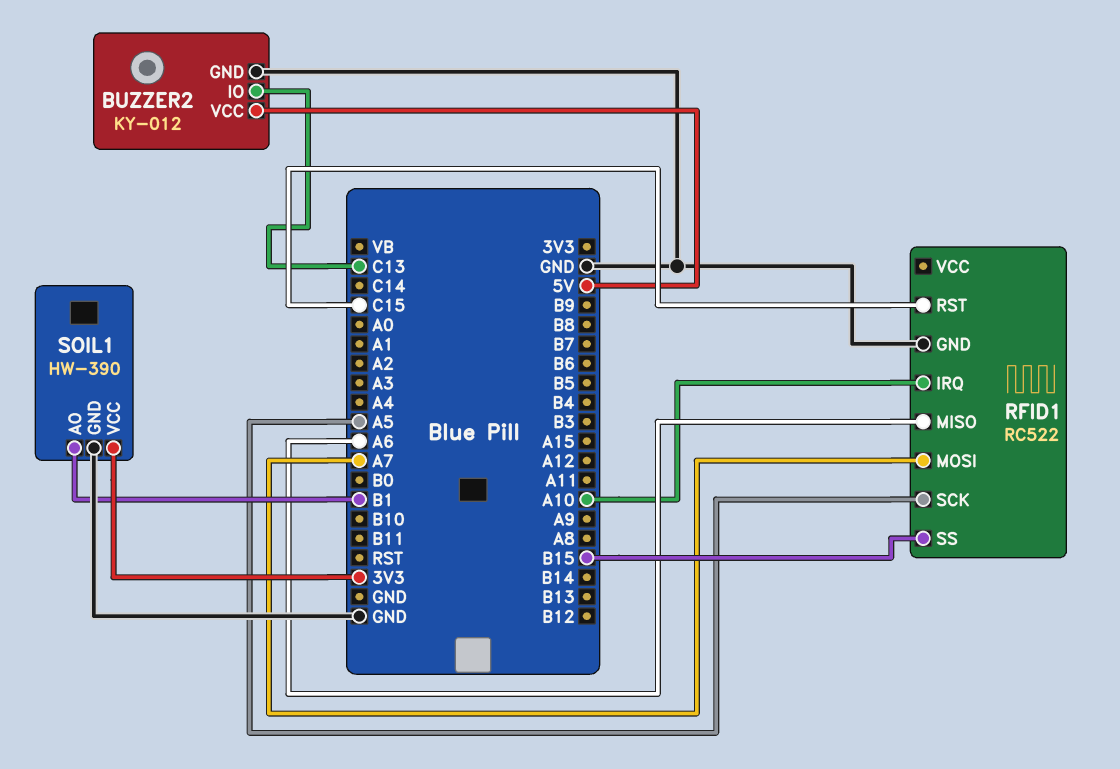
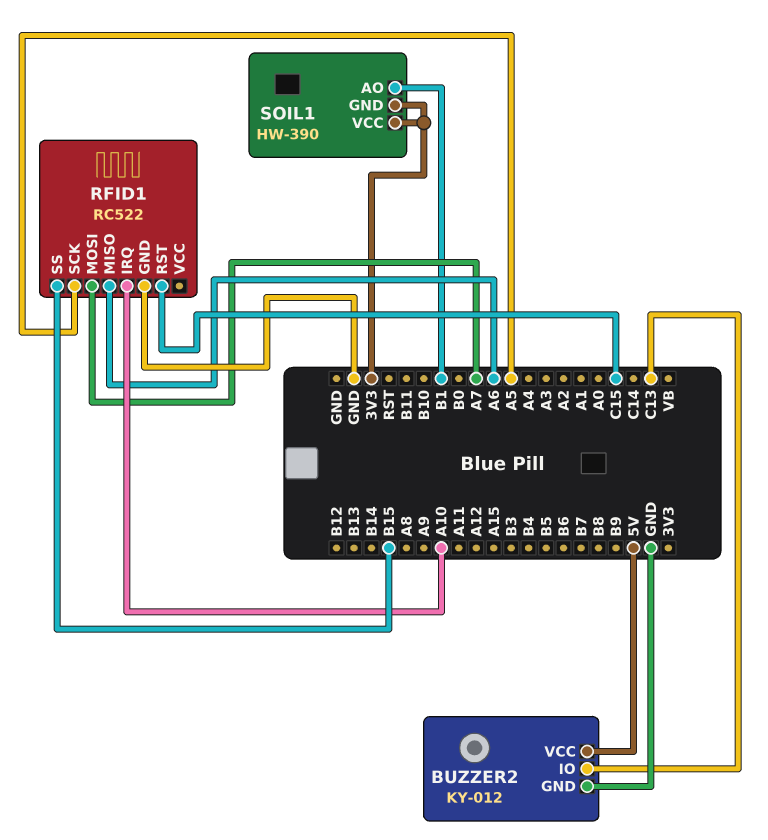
SOIL1 pin GND: GND -> 3V3

